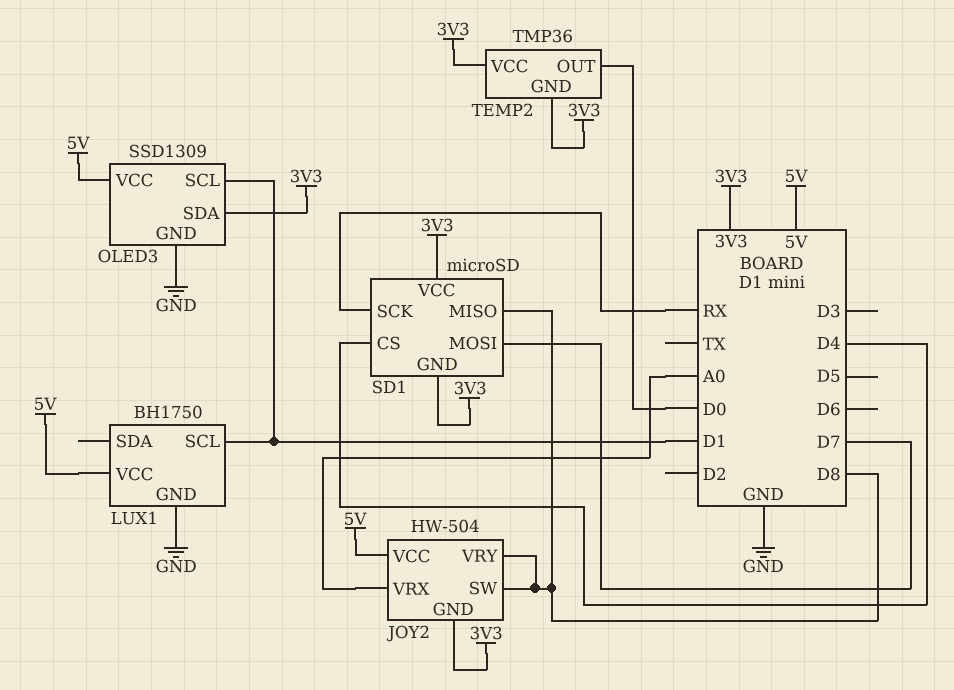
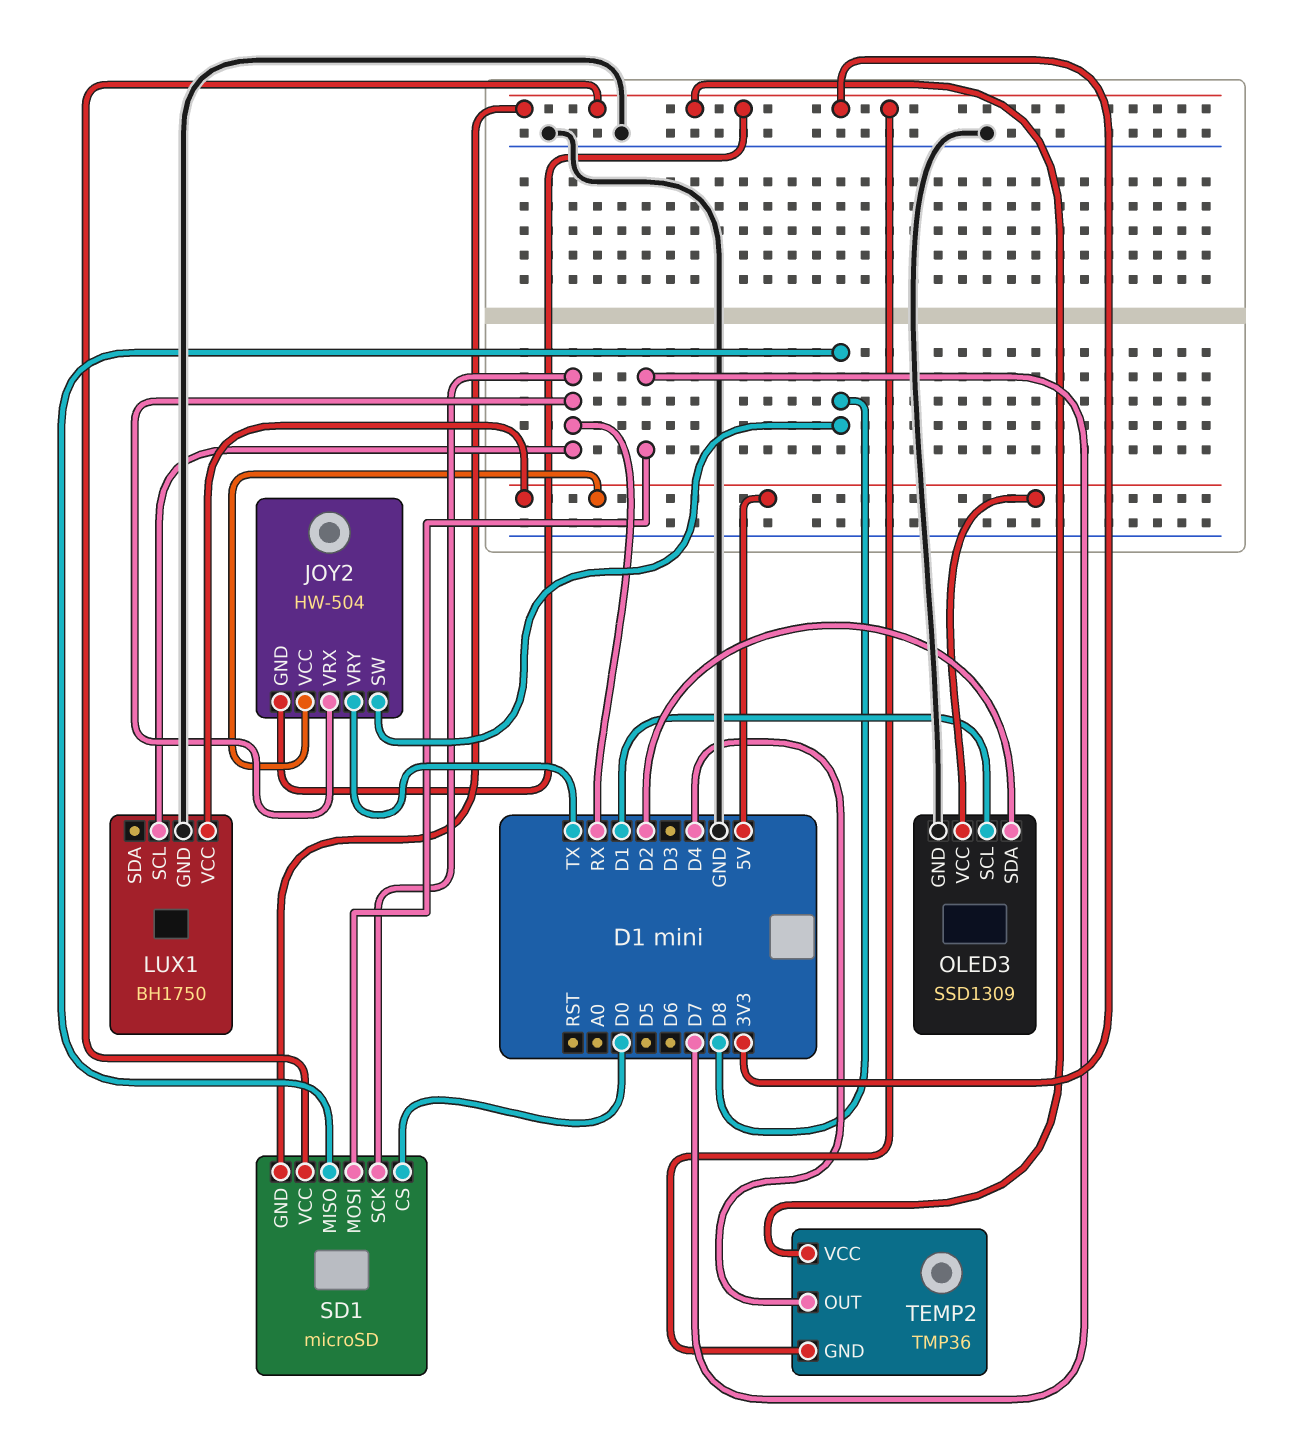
JOY2 pin VRX: A0 -> RX
JOY2 pin VRY: D8 -> TX
LUX1 pin SCL: D1 -> RX
OLED3 pin SDA: 3V3 -> D2
SD1 pin CS: D4 -> D0
TEMP2 pin OUT: D0 -> D4

